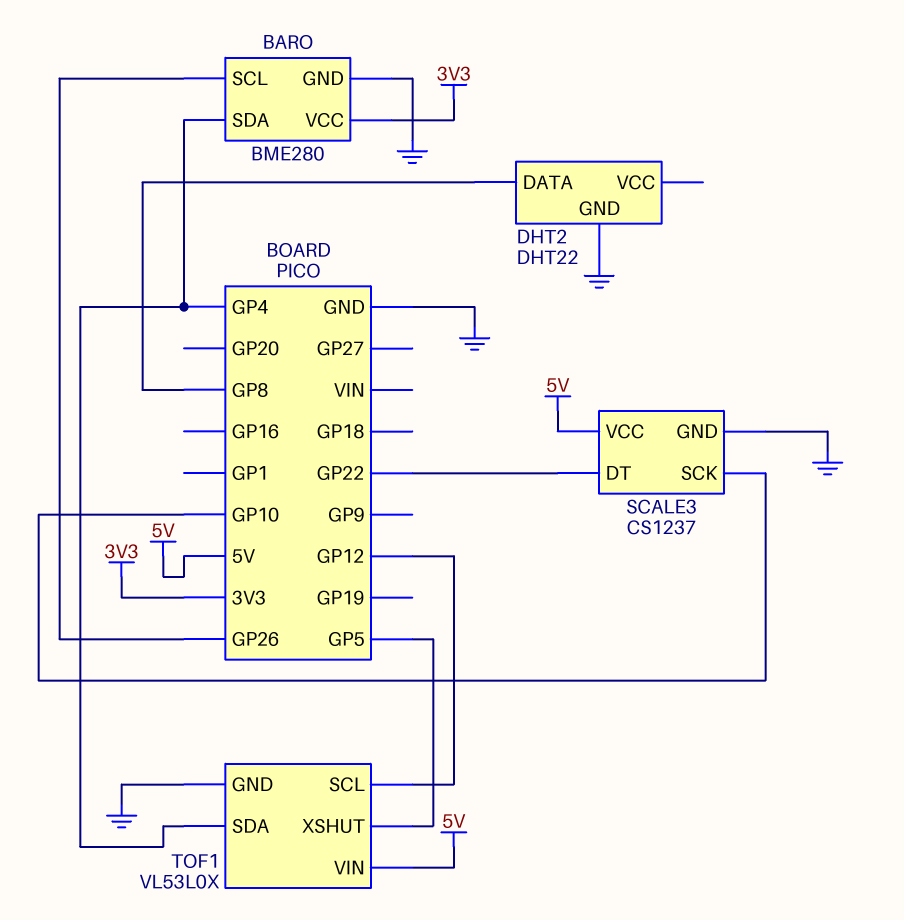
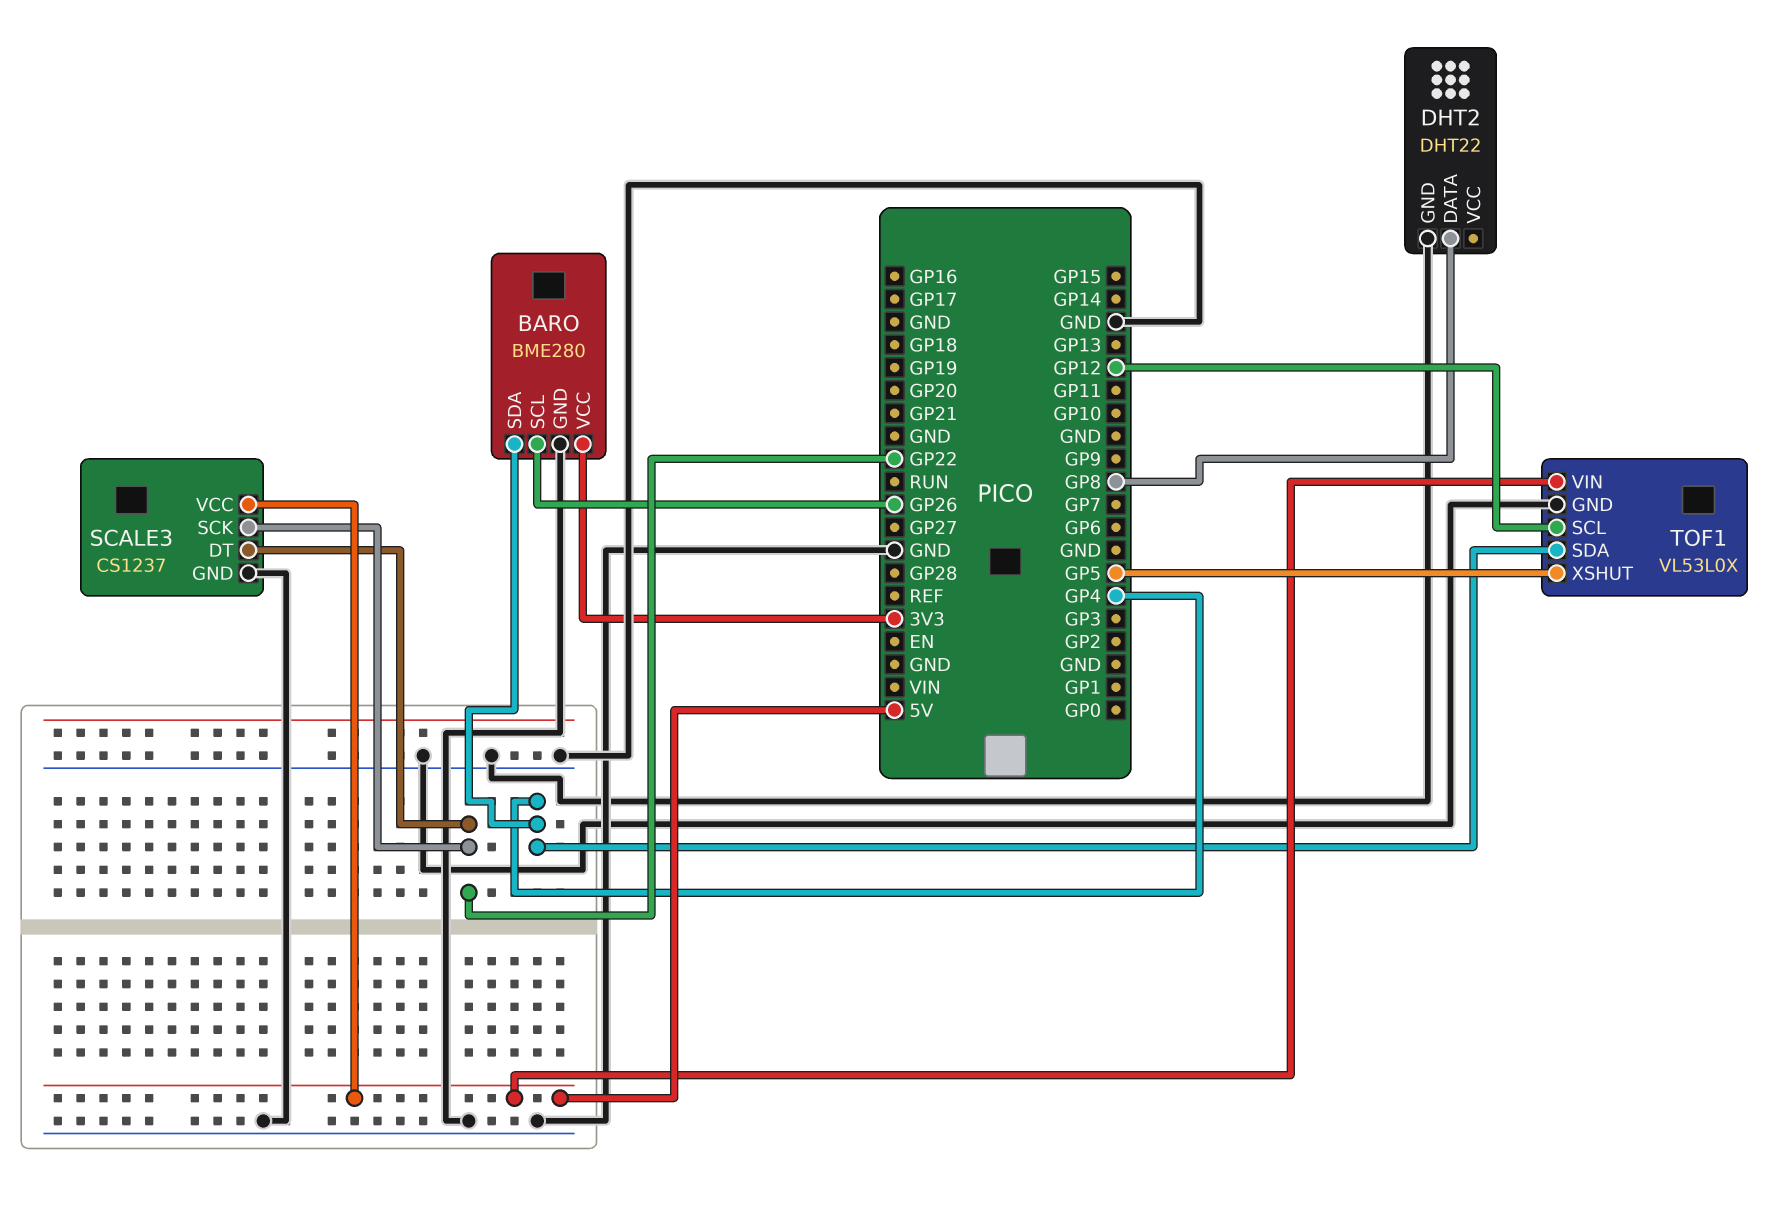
SCALE3 pin SCK: GP10 -> GP22

